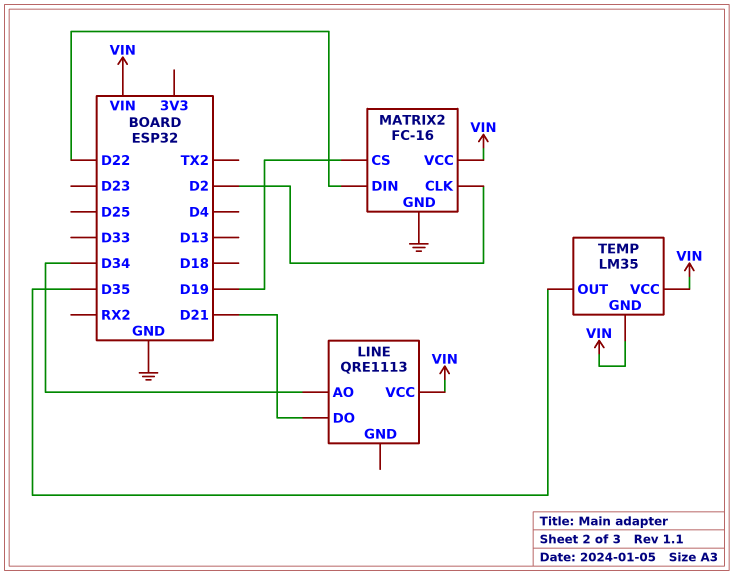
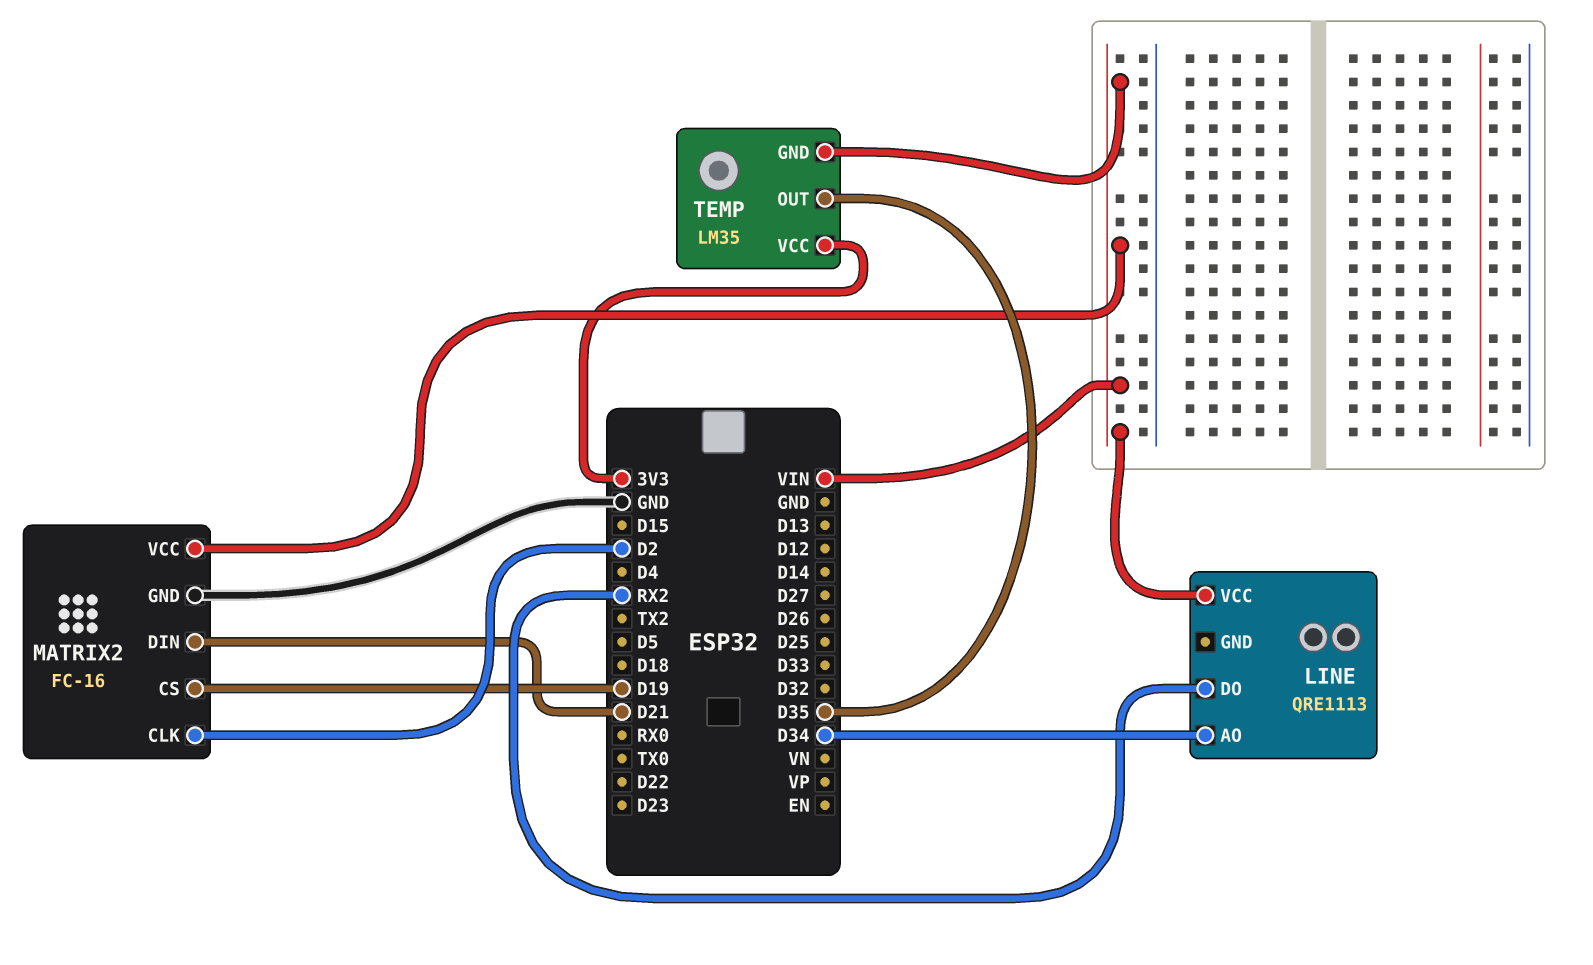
LINE pin DO: D21 -> RX2
MATRIX2 pin DIN: D22 -> D21
TEMP pin VCC: VIN -> 3V3

